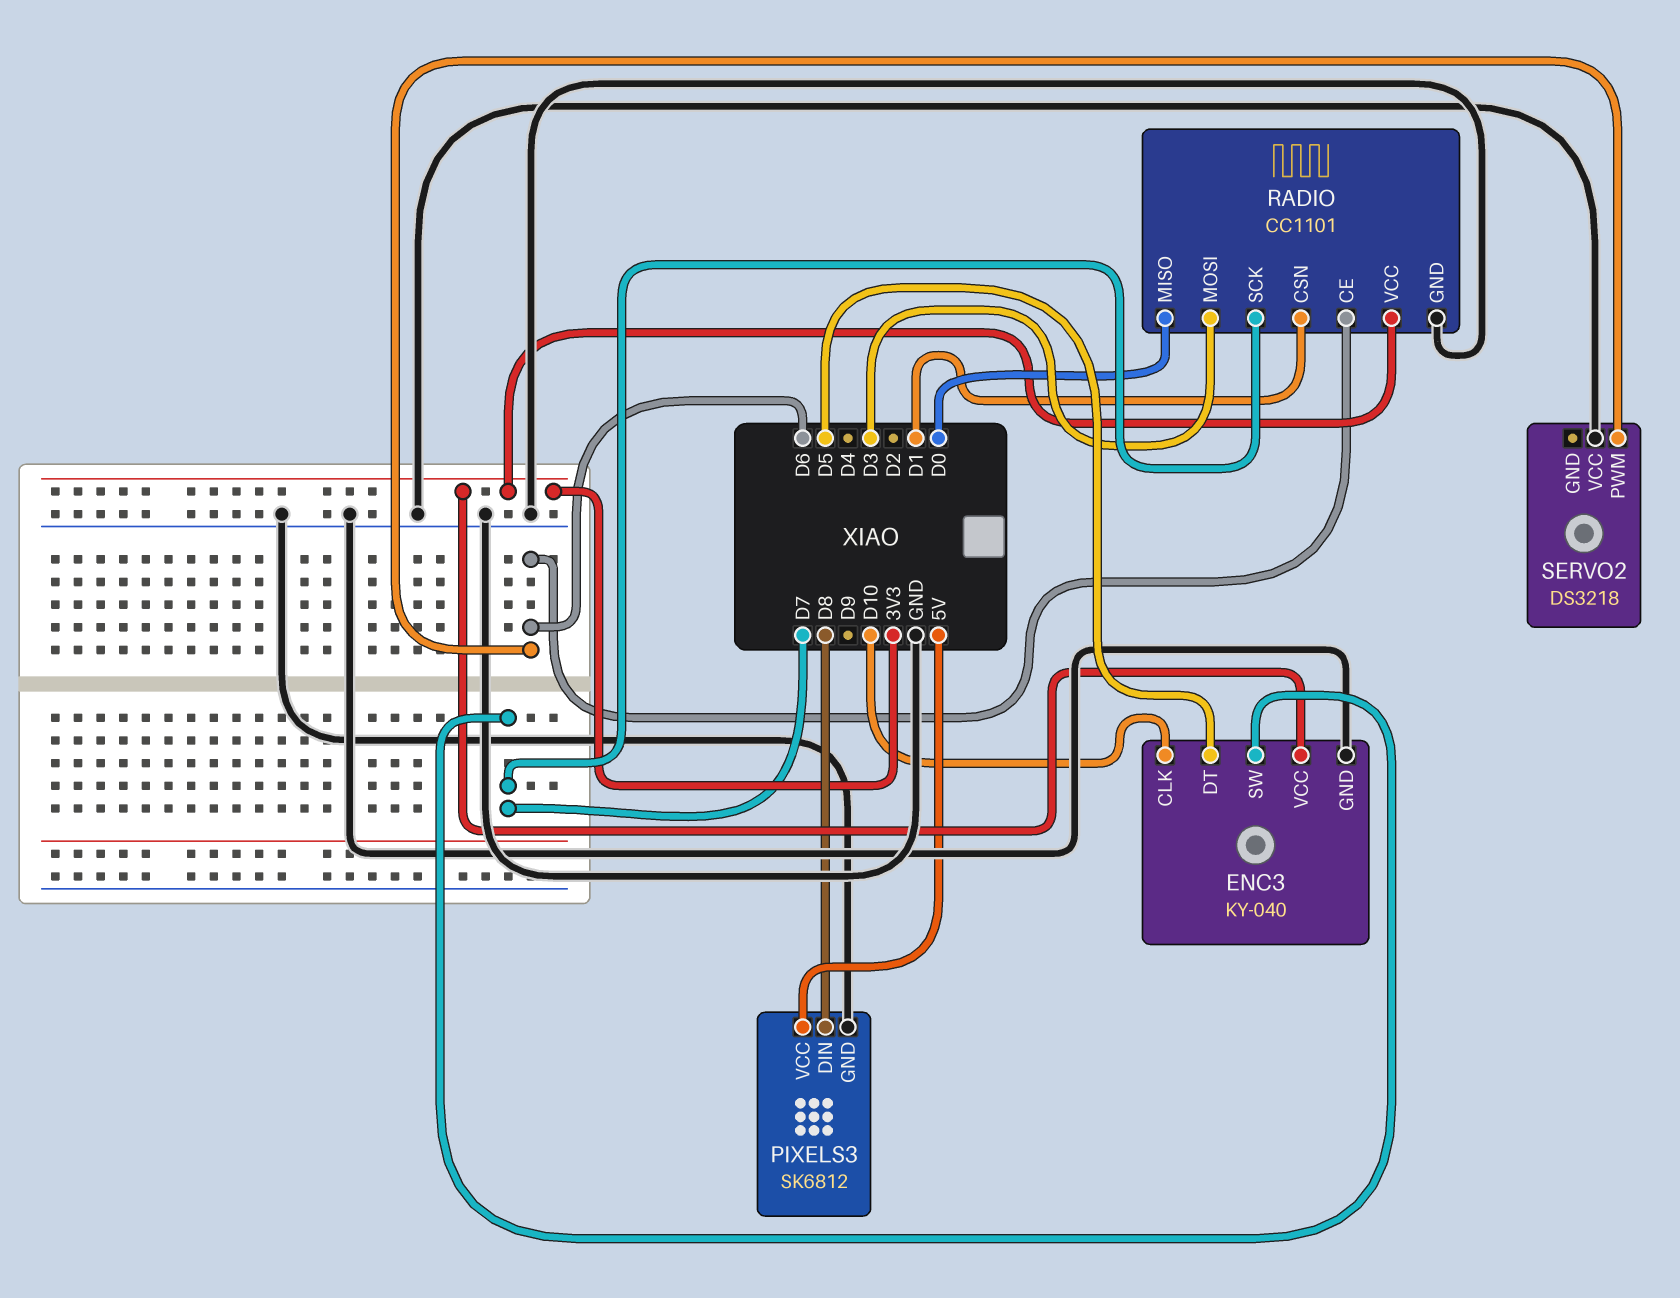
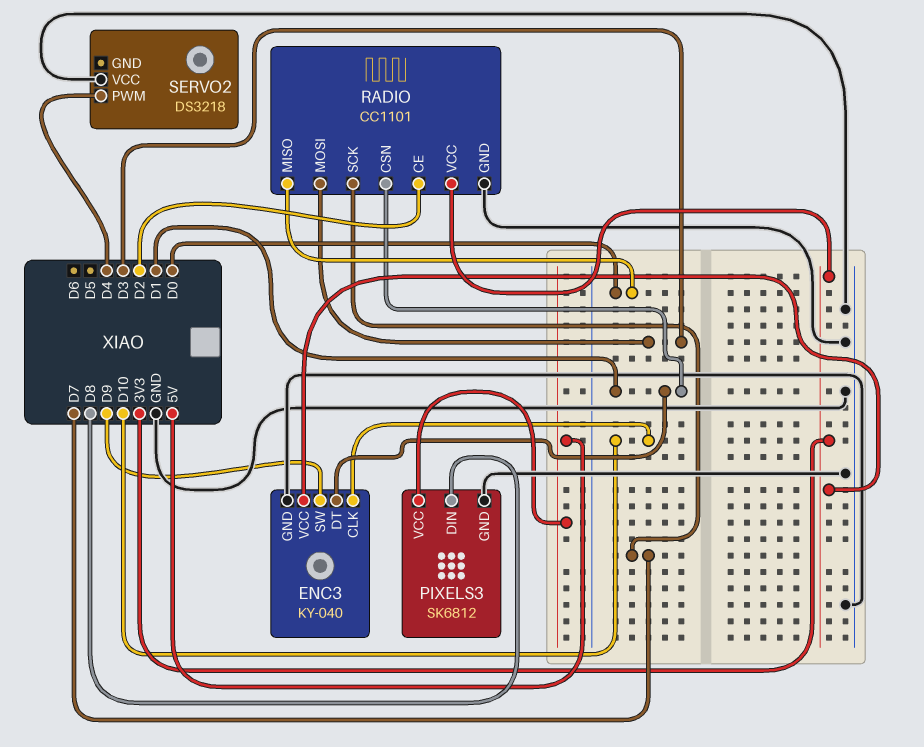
ENC3 pin DT: D5 -> D1
ENC3 pin SW: D7 -> D9
RADIO pin CE: D6 -> D2
SERVO2 pin PWM: D6 -> D4

